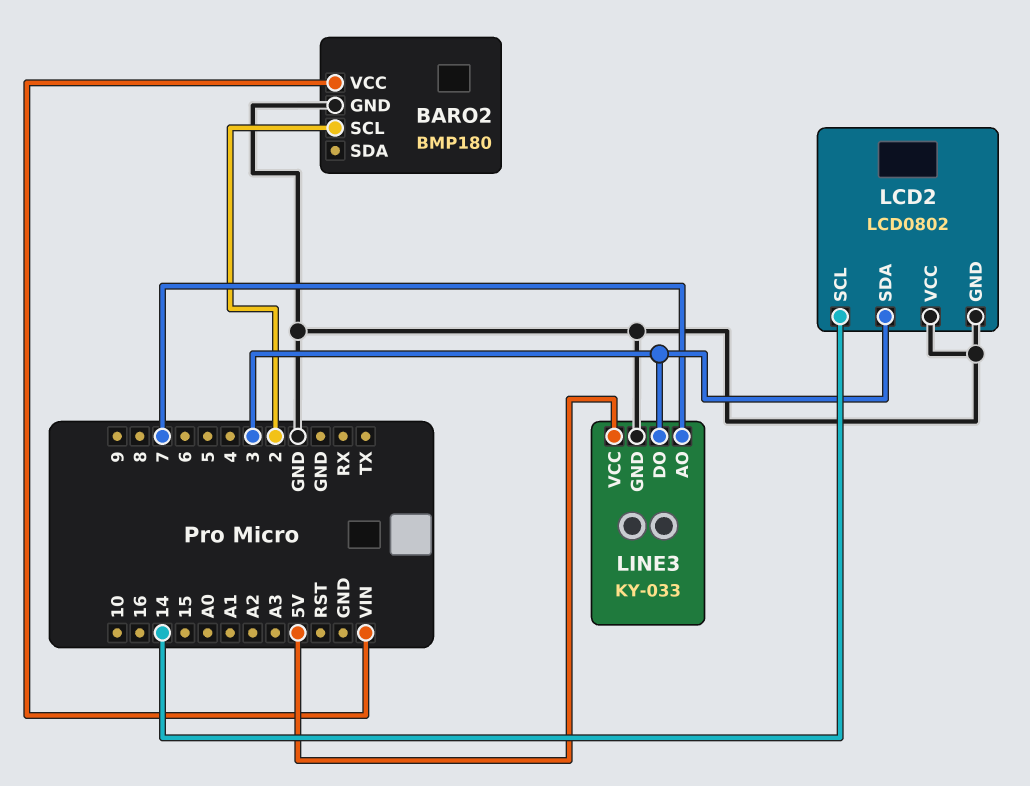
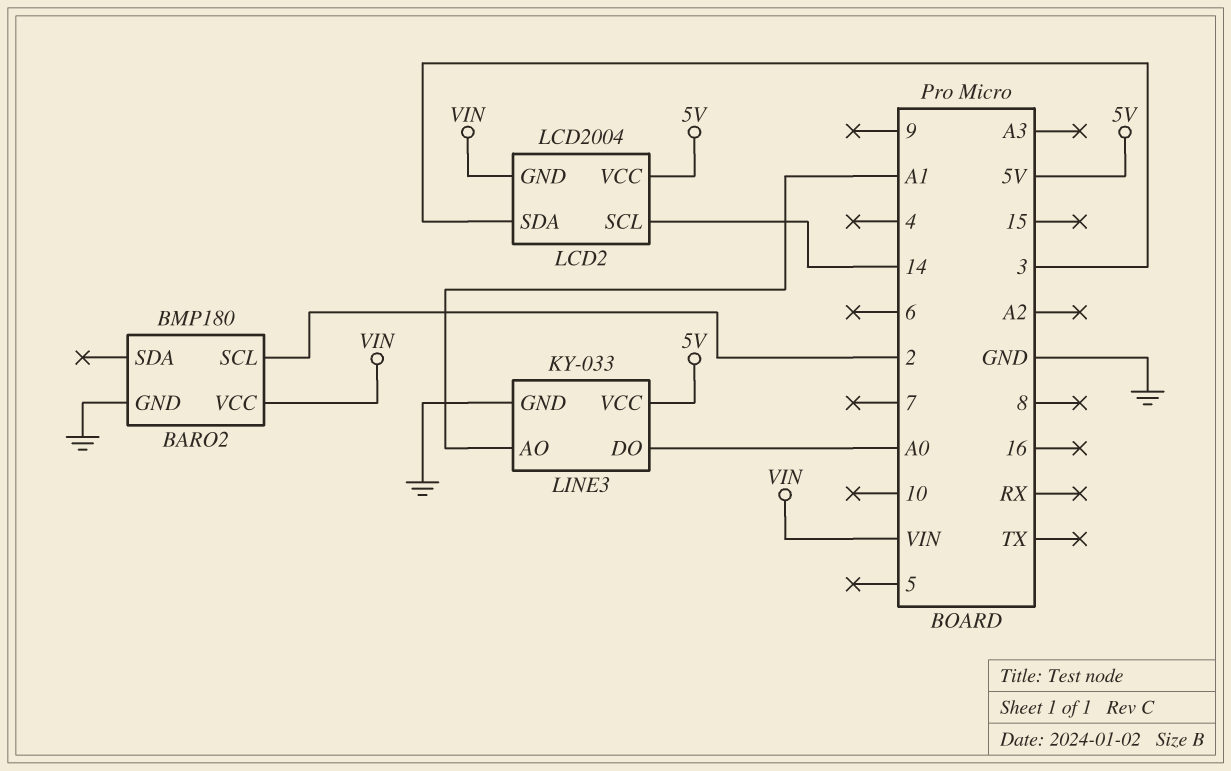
LCD2: LCD0802 -> LCD2004
LCD2 pin GND: GND -> VIN
LCD2 pin VCC: GND -> 5V
LINE3 pin AO: 7 -> A1
LINE3 pin DO: 3 -> A0

